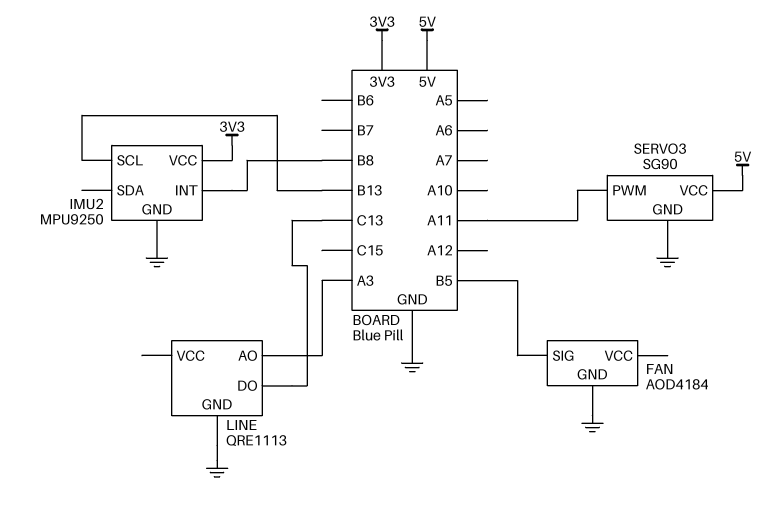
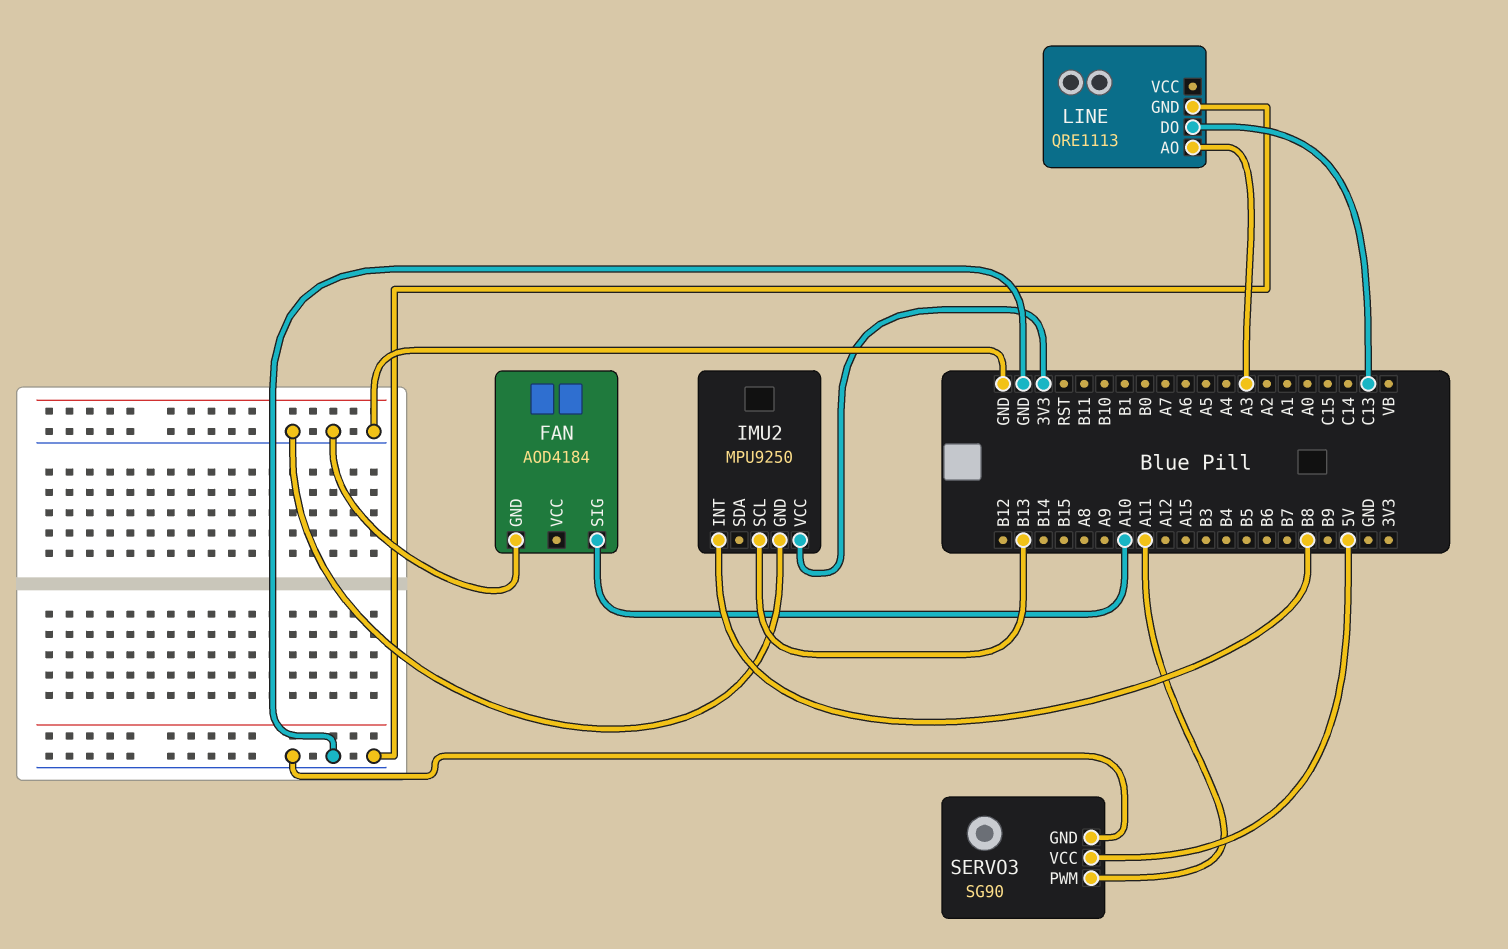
FAN pin SIG: B5 -> A10

